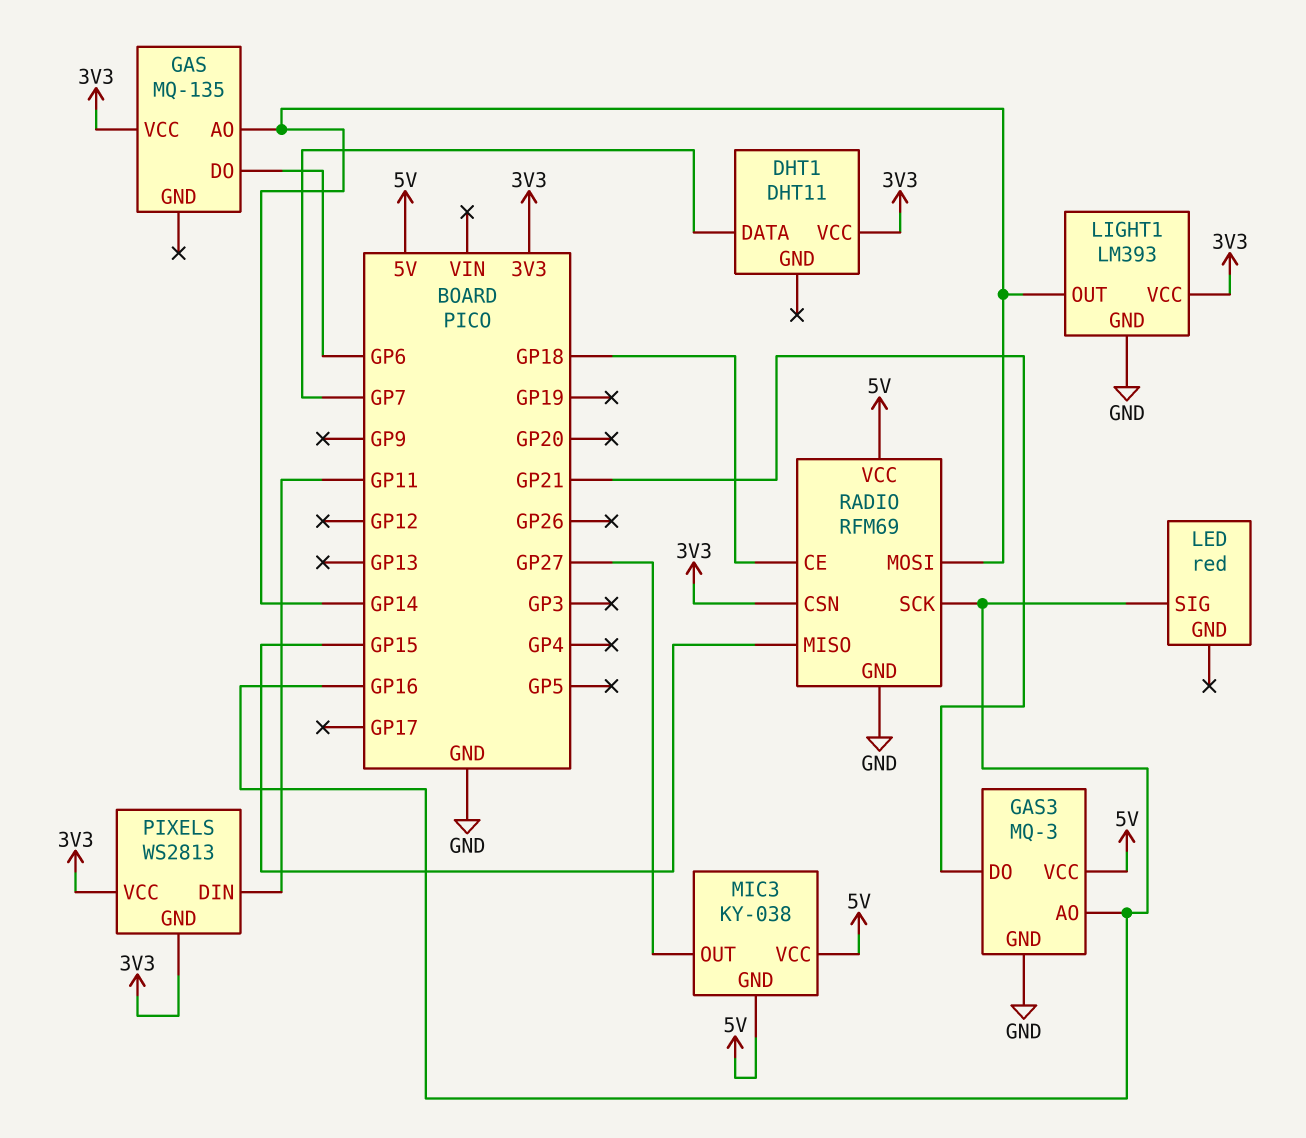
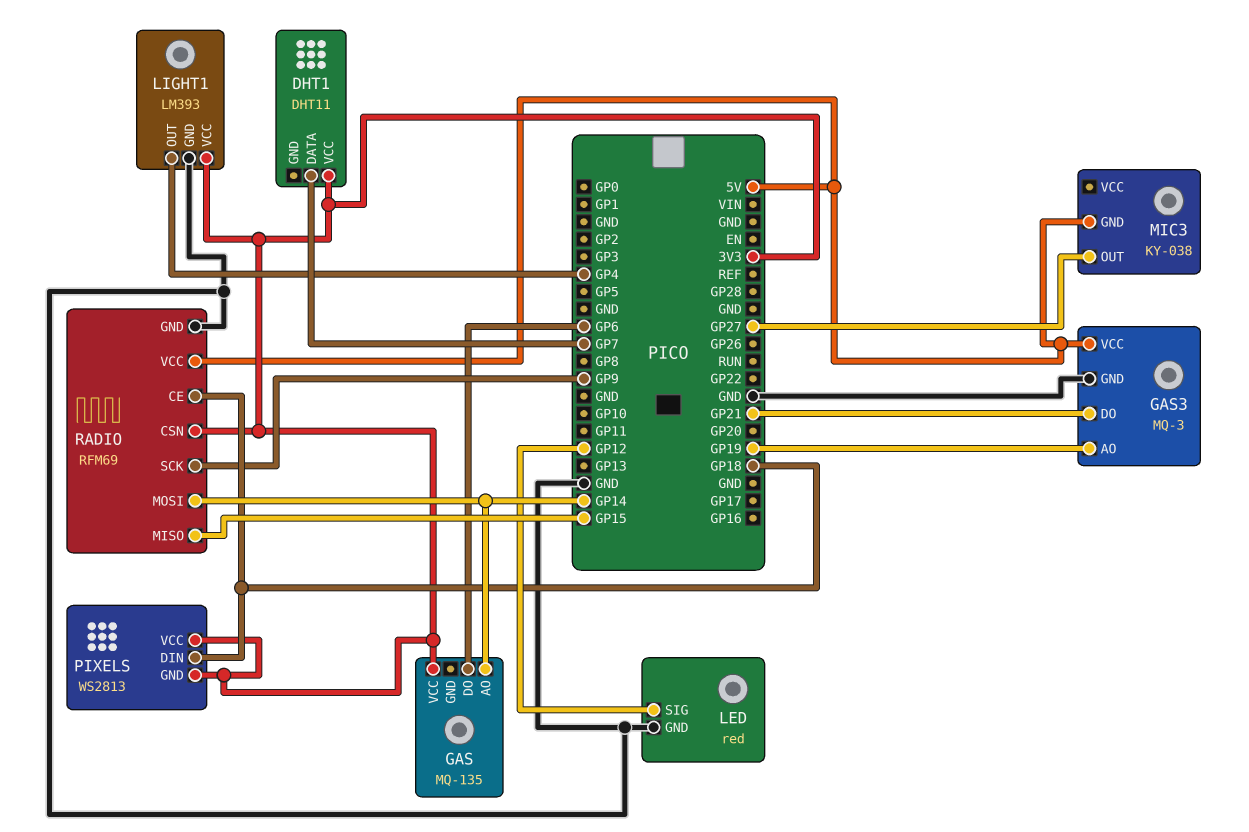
GAS3 pin AO: GP16 -> GP19
LED pin GND: none -> GND
LED pin SIG: GP16 -> GP12
LIGHT1 pin OUT: GP14 -> GP4
MIC3 pin VCC: 5V -> none
PIXELS pin DIN: GP11 -> GP18
RADIO pin SCK: GP16 -> GP9

